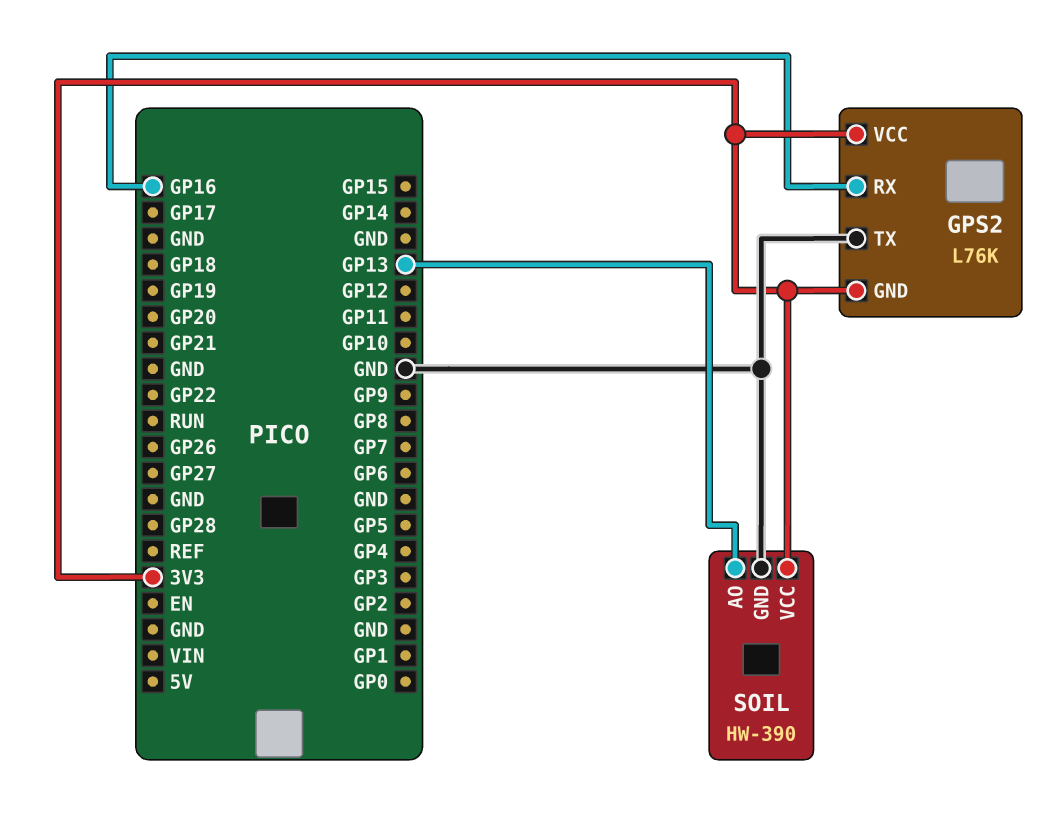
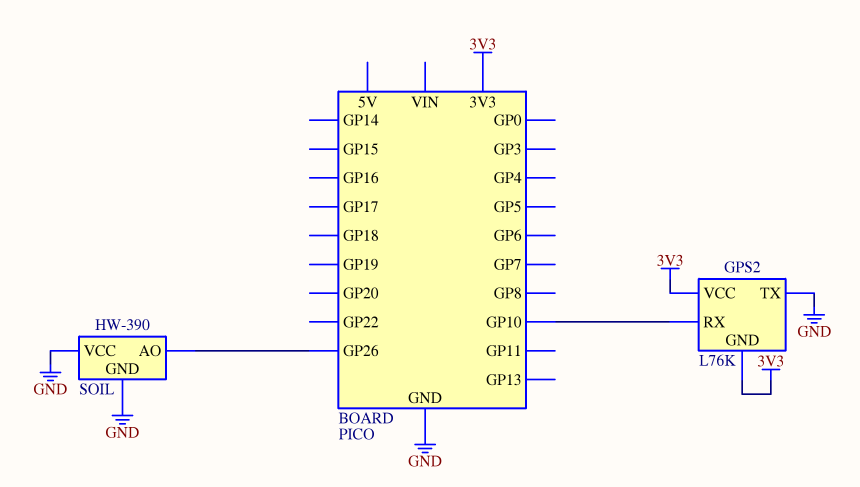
GPS2 pin RX: GP16 -> GP10
SOIL pin AO: GP13 -> GP26
SOIL pin VCC: 3V3 -> GND

